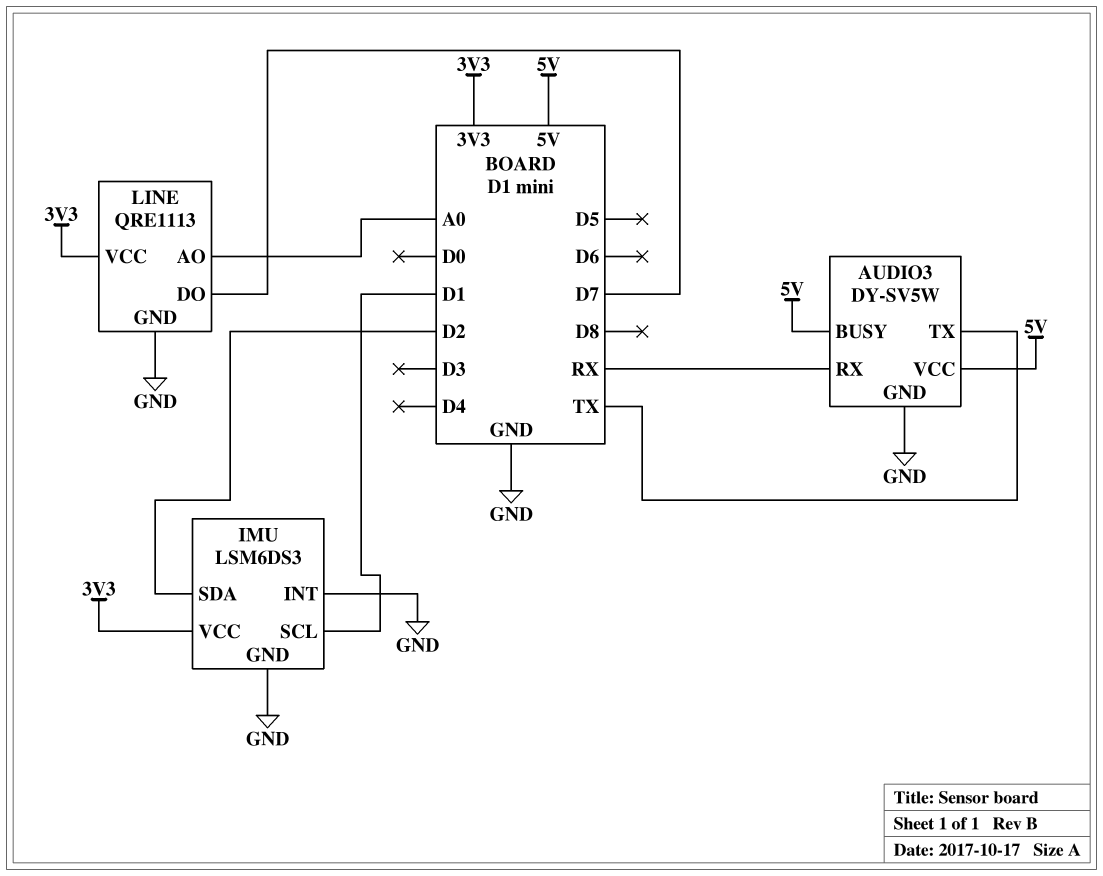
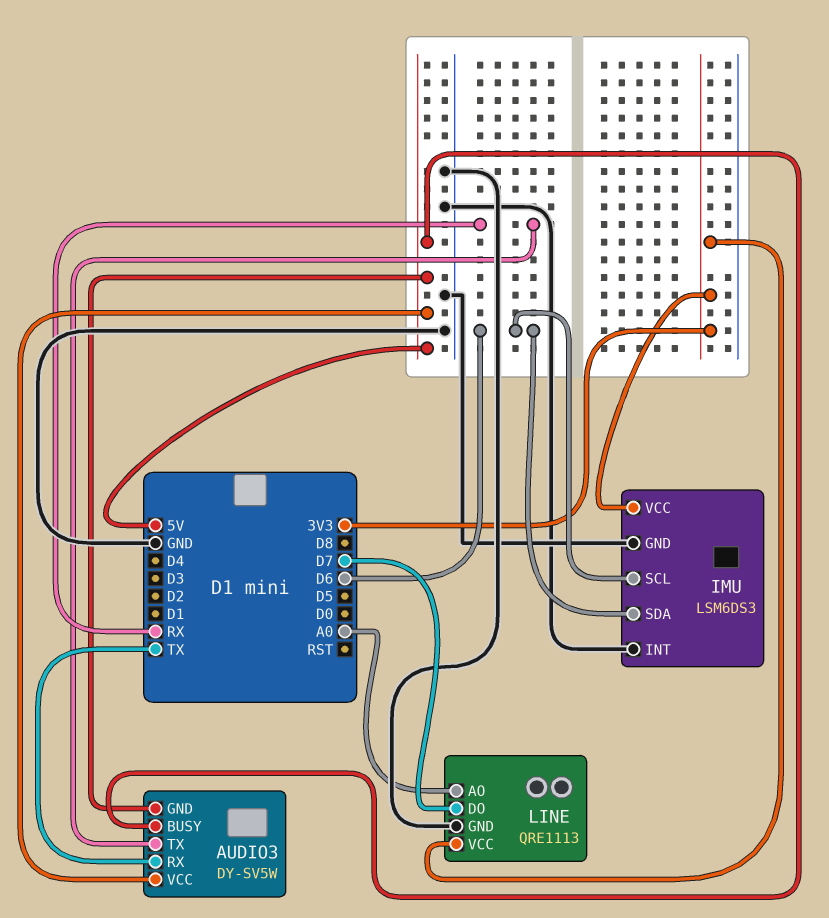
AUDIO3 pin GND: GND -> 5V
AUDIO3 pin RX: RX -> TX
AUDIO3 pin TX: TX -> RX
IMU pin SCL: D1 -> D6
IMU pin SDA: D2 -> D6

